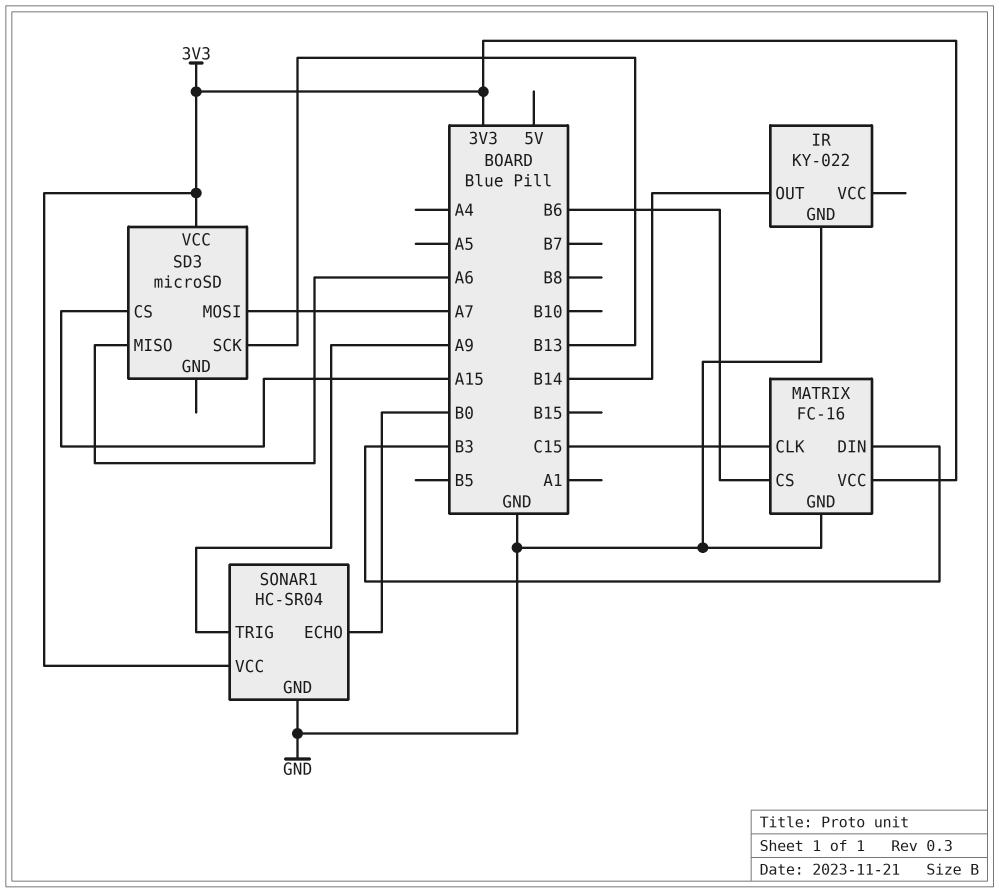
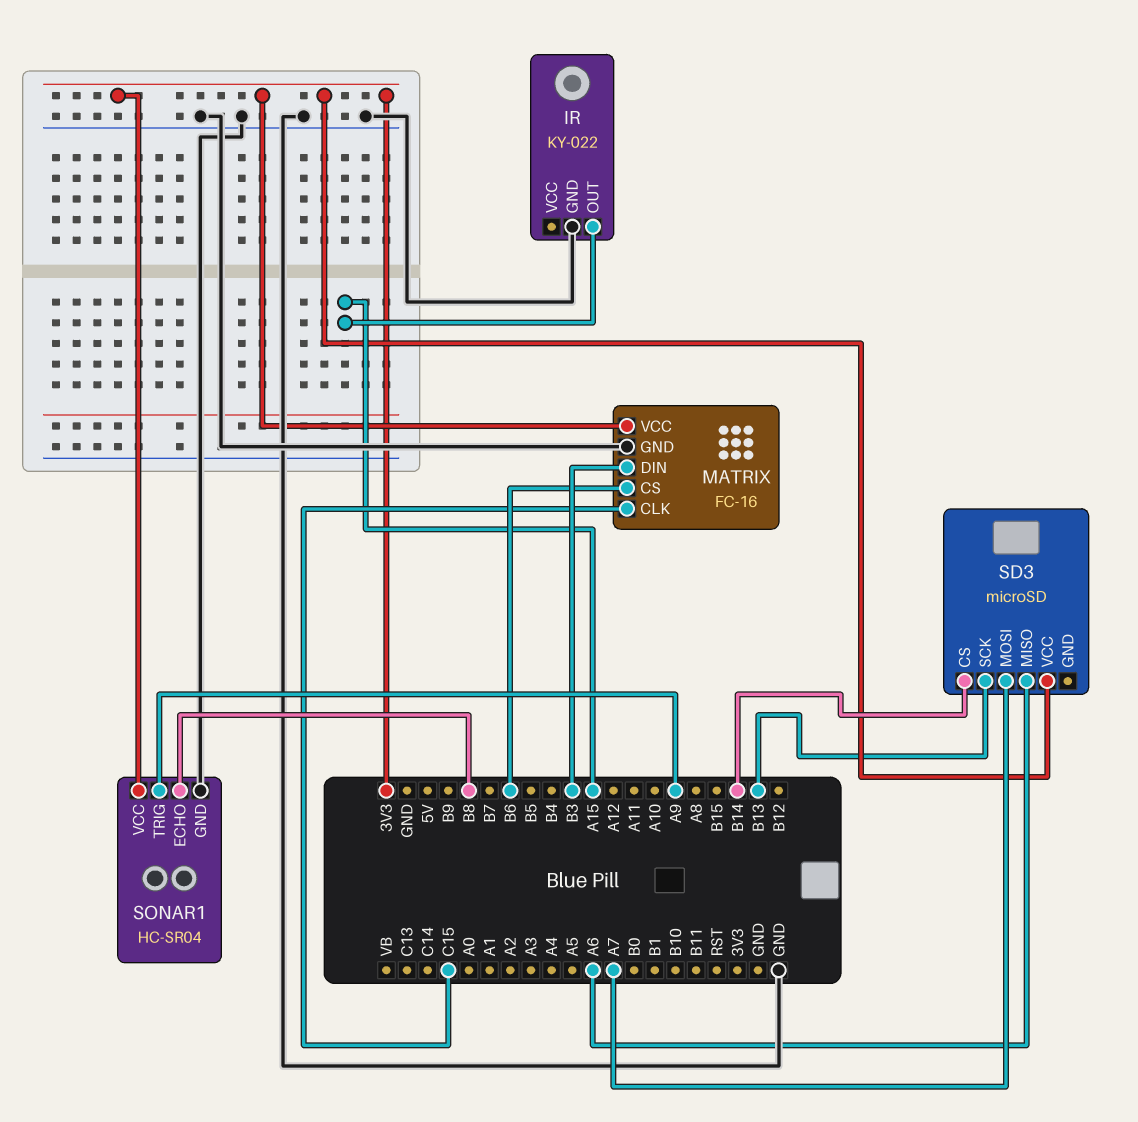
IR pin OUT: B14 -> A15
SD3 pin CS: A15 -> B14
SONAR1 pin ECHO: B0 -> B8

